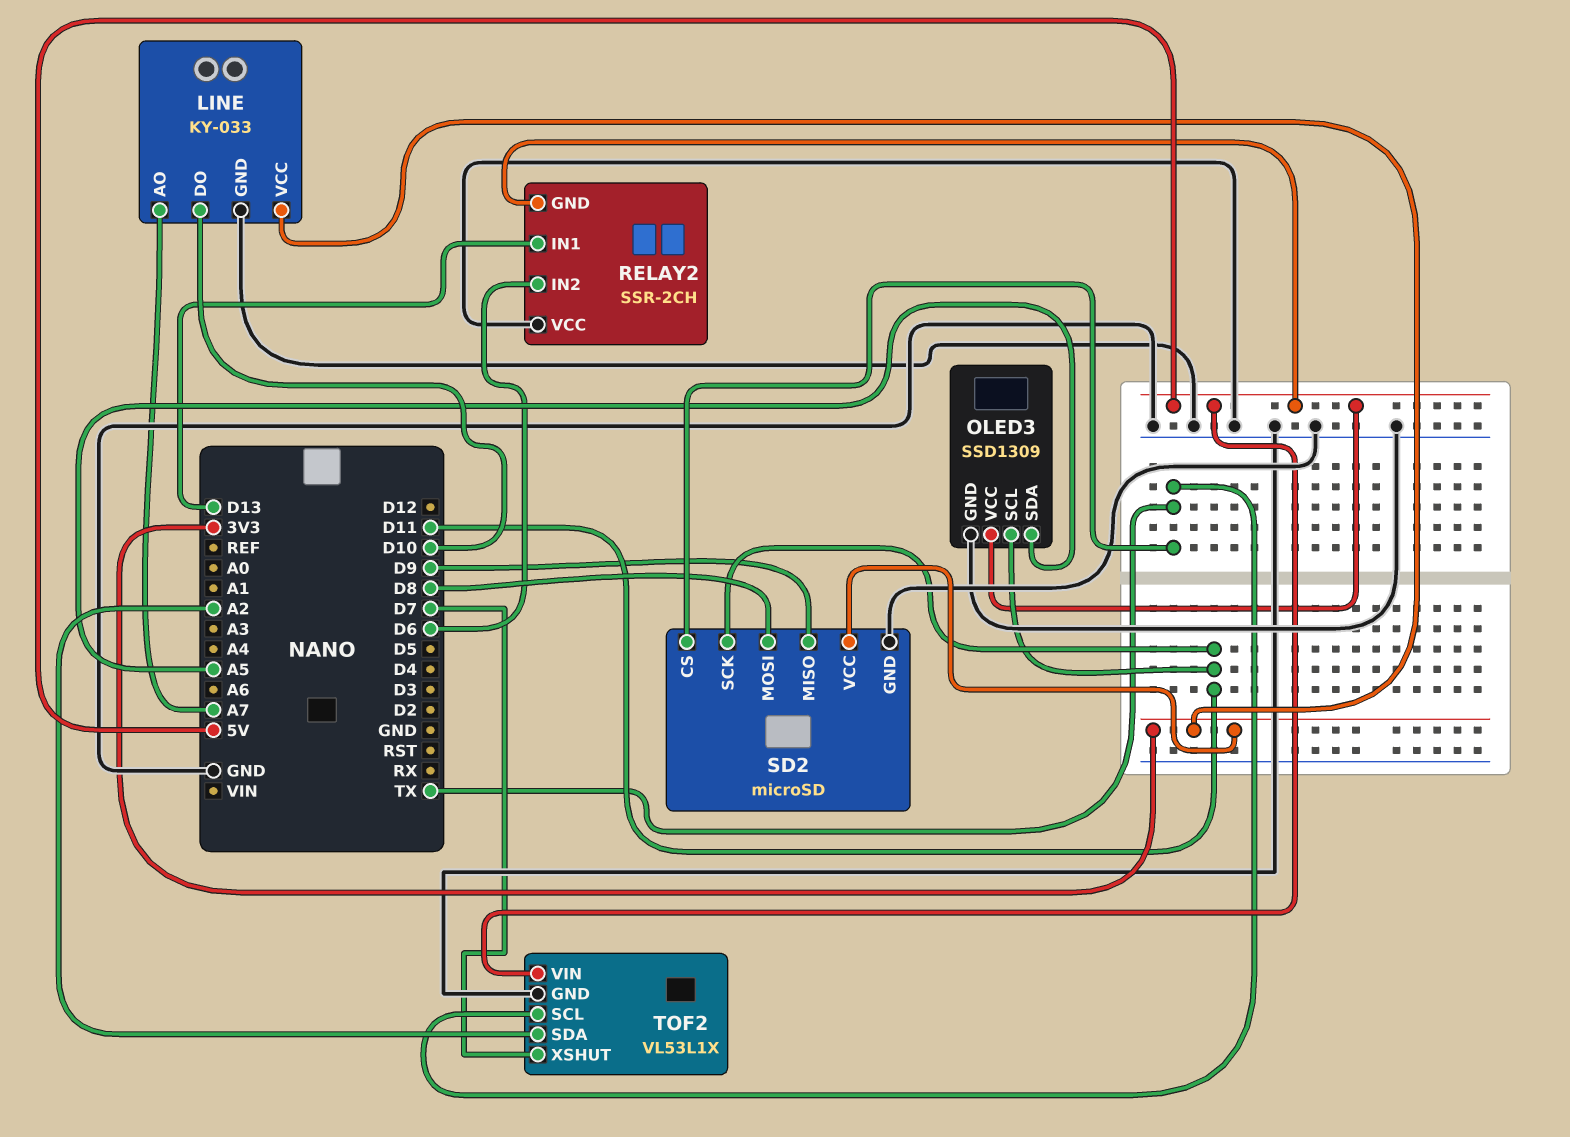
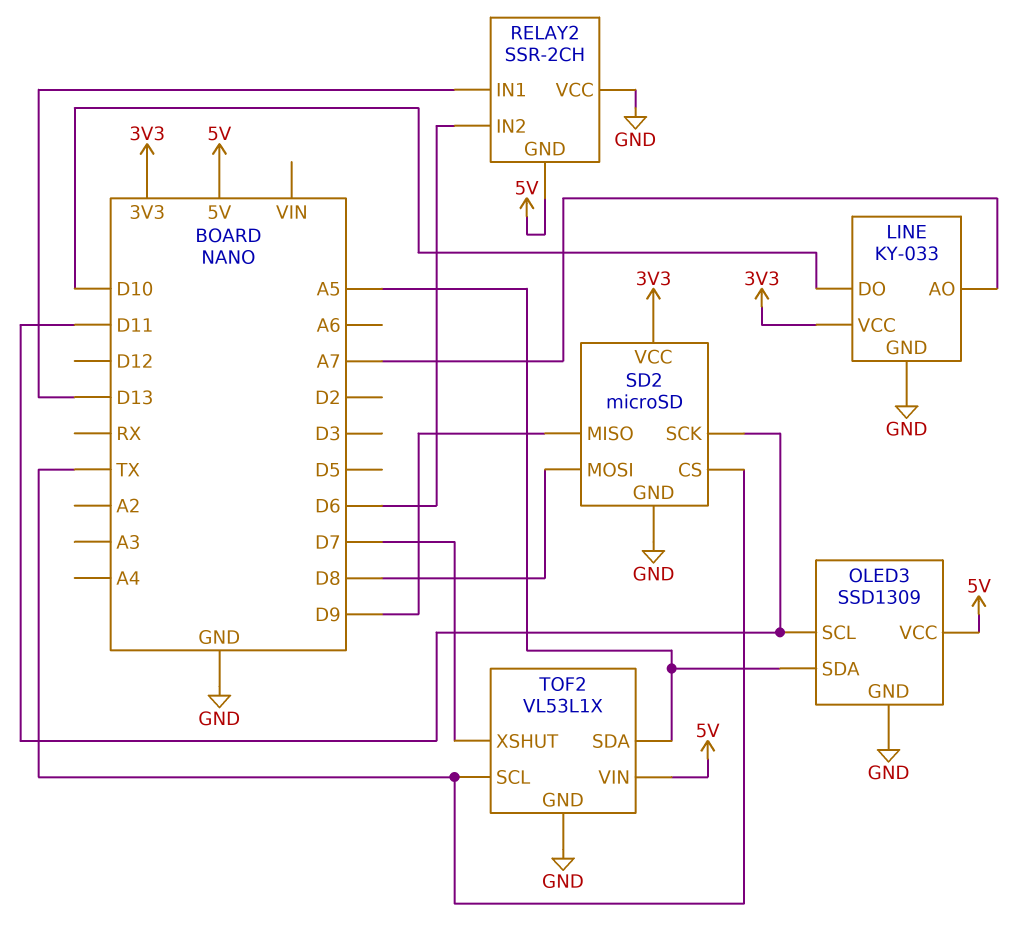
TOF2 pin SDA: A2 -> A5

